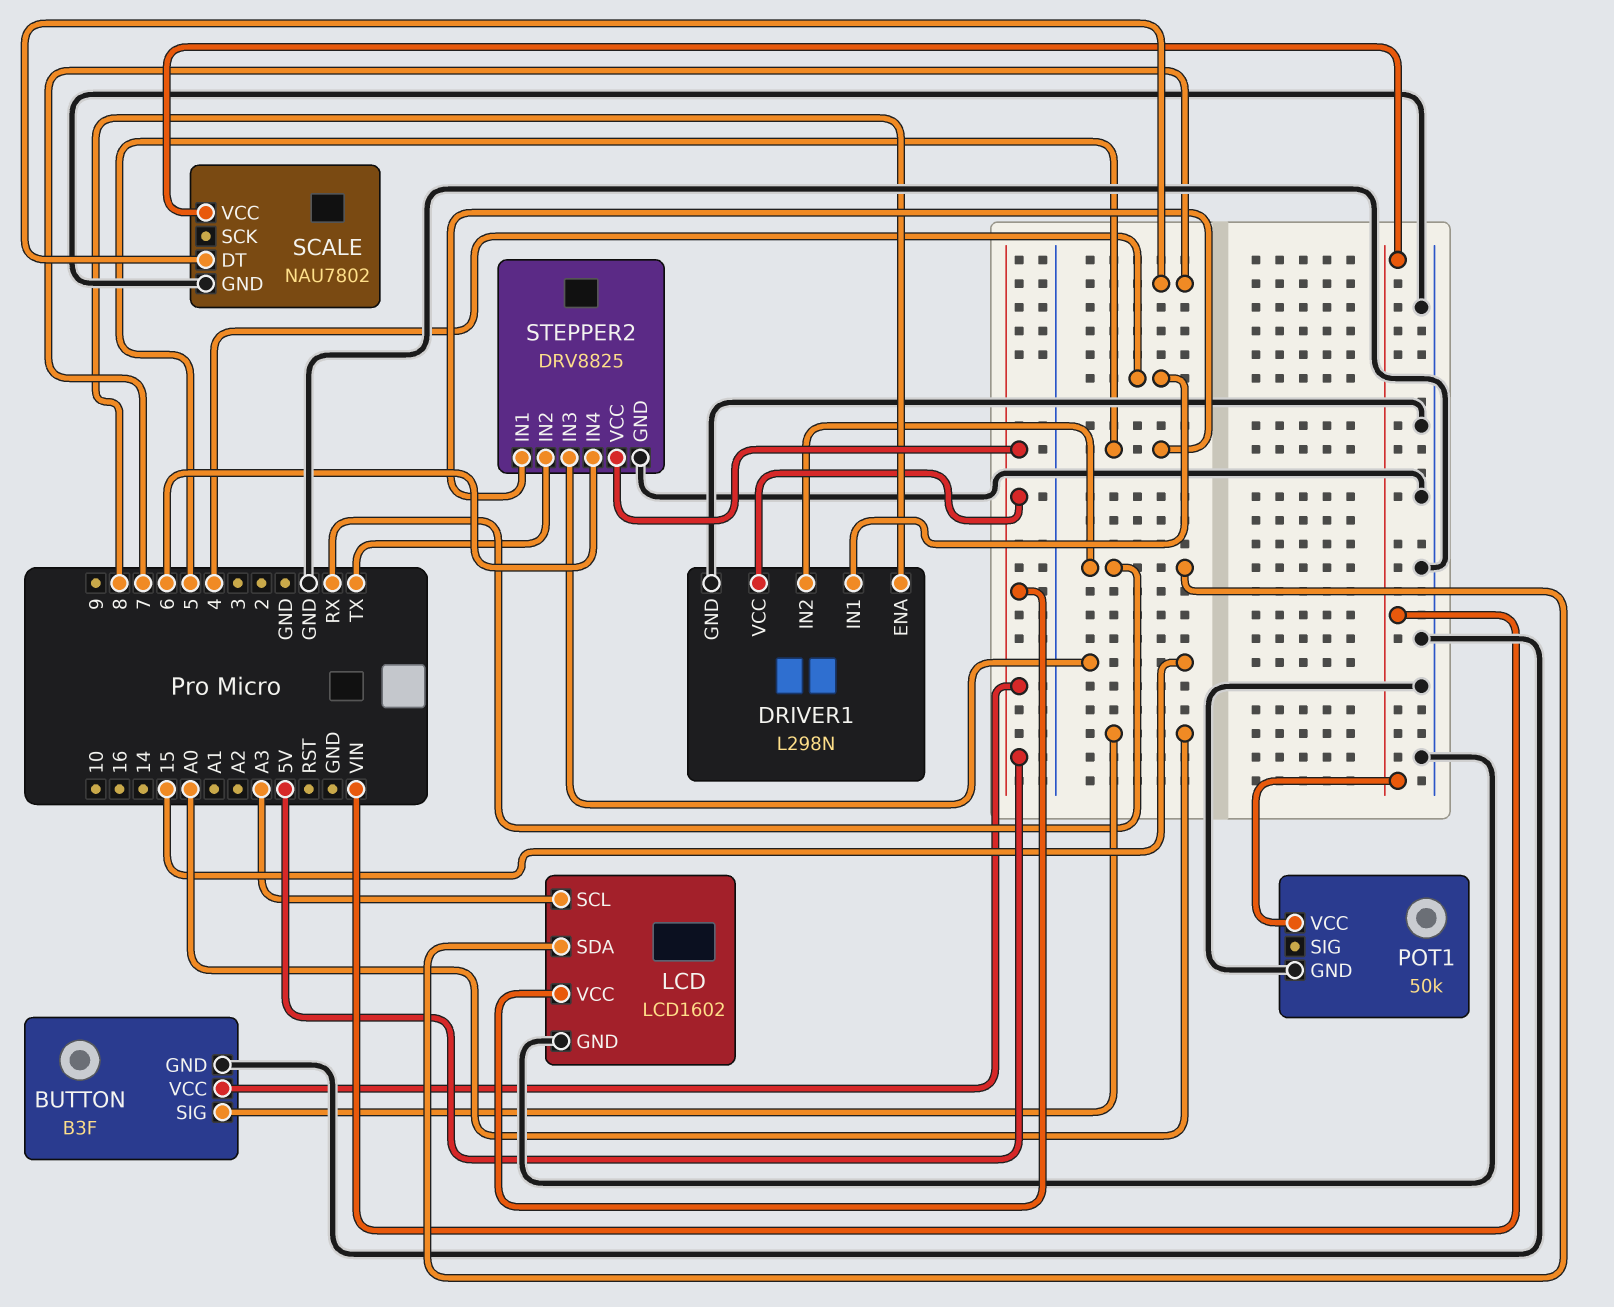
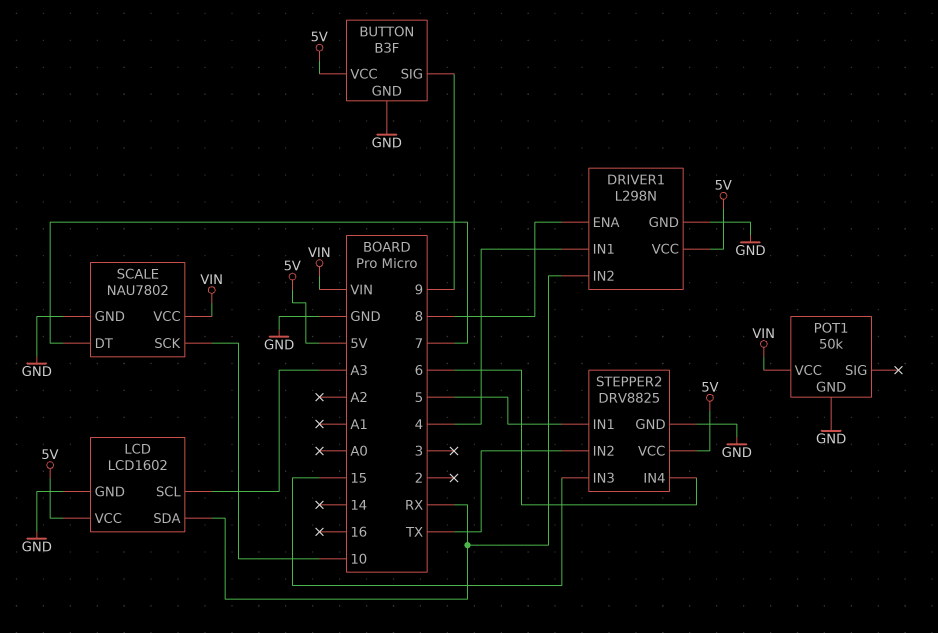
BUTTON pin SIG: A0 -> 9
SCALE pin SCK: none -> 10

